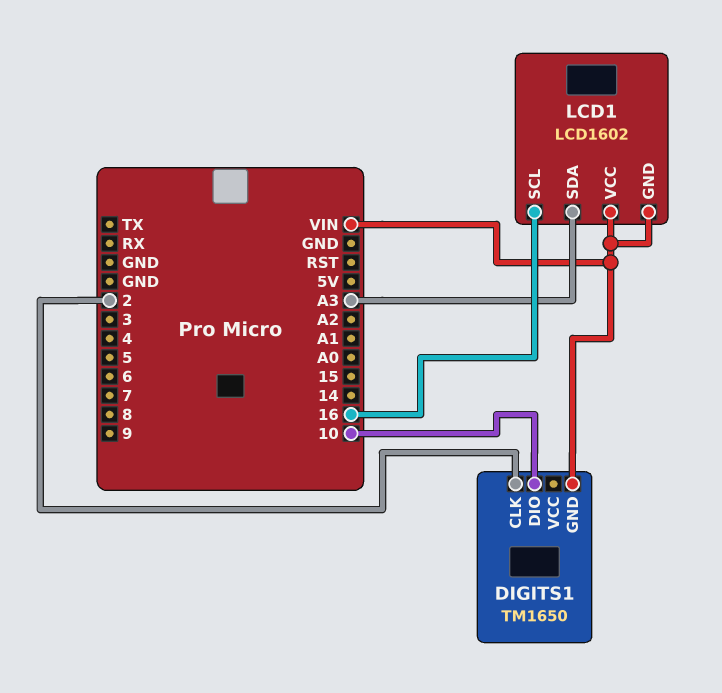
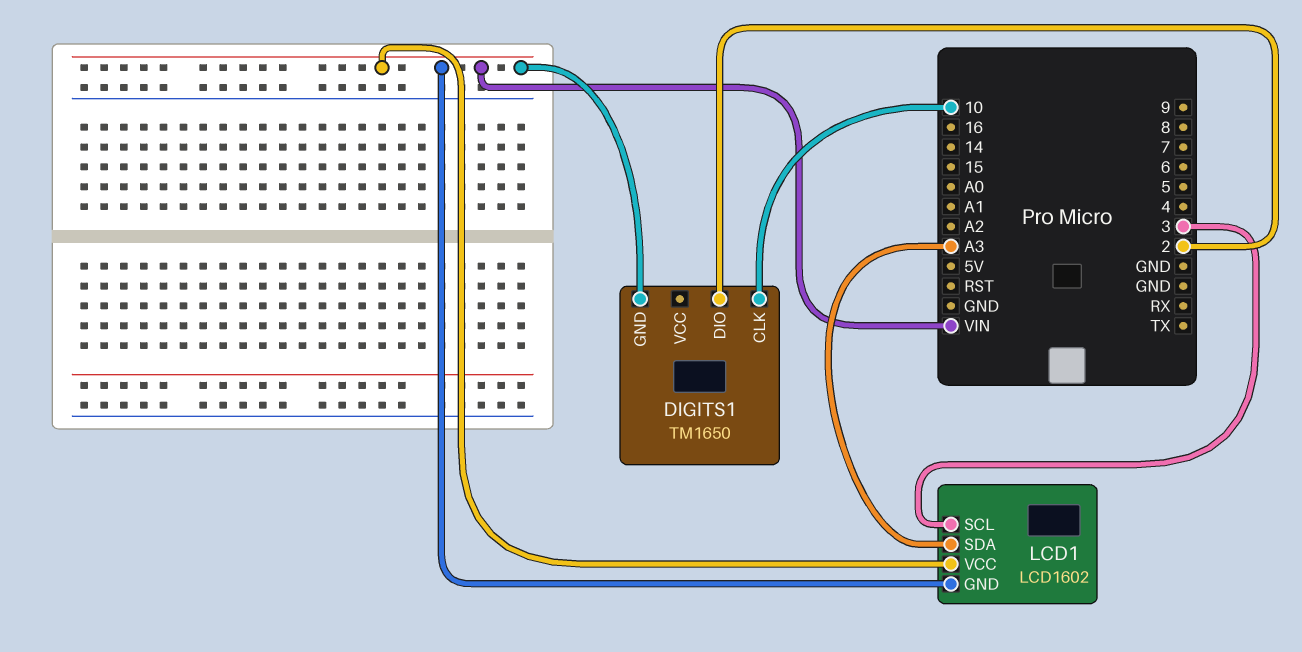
DIGITS1 pin CLK: 2 -> 10
DIGITS1 pin DIO: 10 -> 2
LCD1 pin SCL: 16 -> 3

